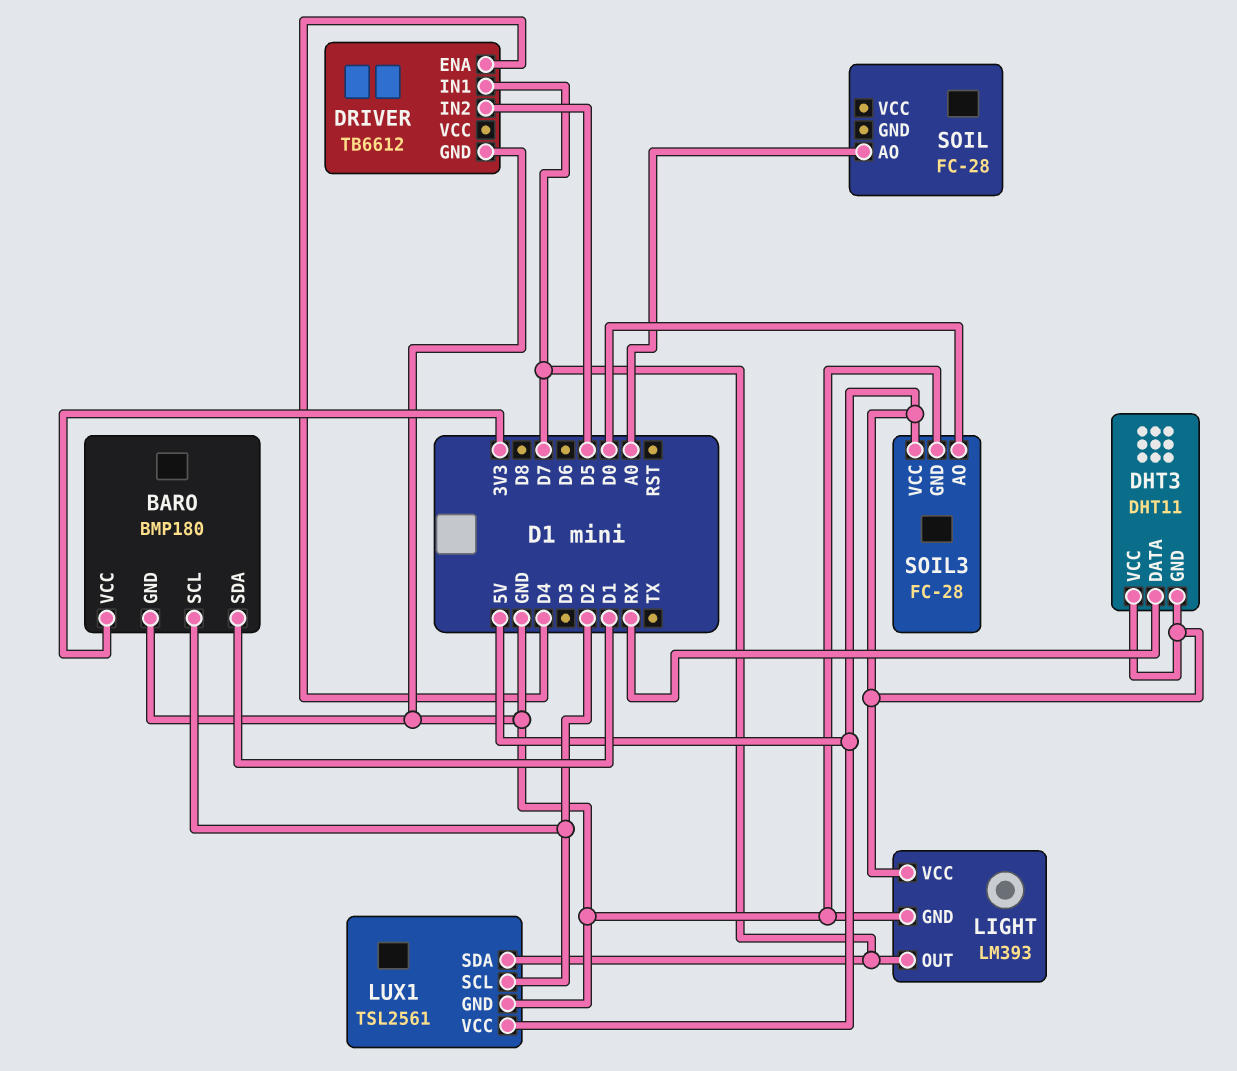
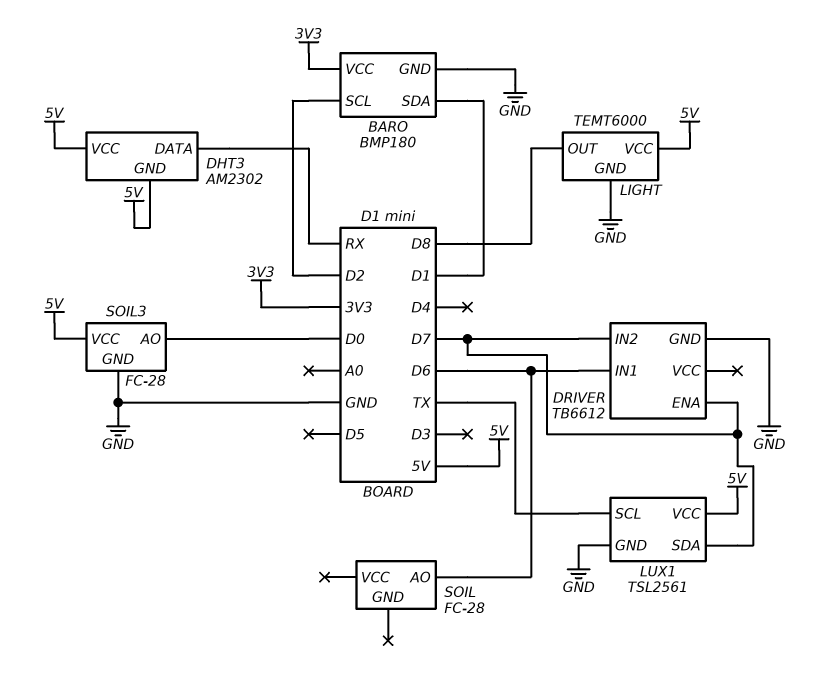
DHT3: DHT11 -> AM2302
DRIVER pin ENA: D4 -> D7
DRIVER pin IN1: D7 -> D6
DRIVER pin IN2: D5 -> D7
LIGHT: LM393 -> TEMT6000
LIGHT pin OUT: D7 -> D8
LUX1 pin SCL: D2 -> TX
SOIL pin AO: A0 -> D6

